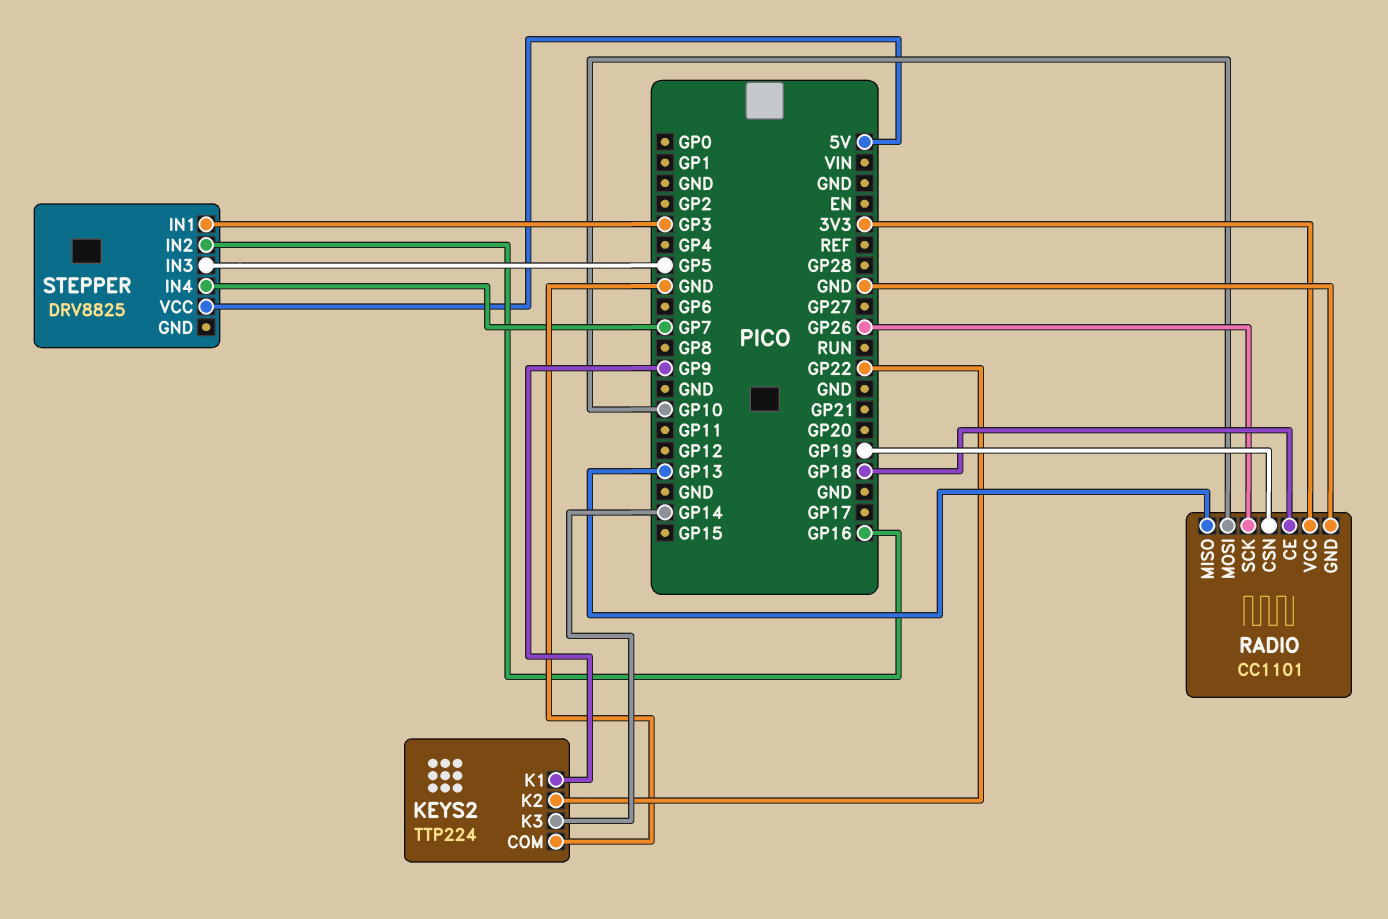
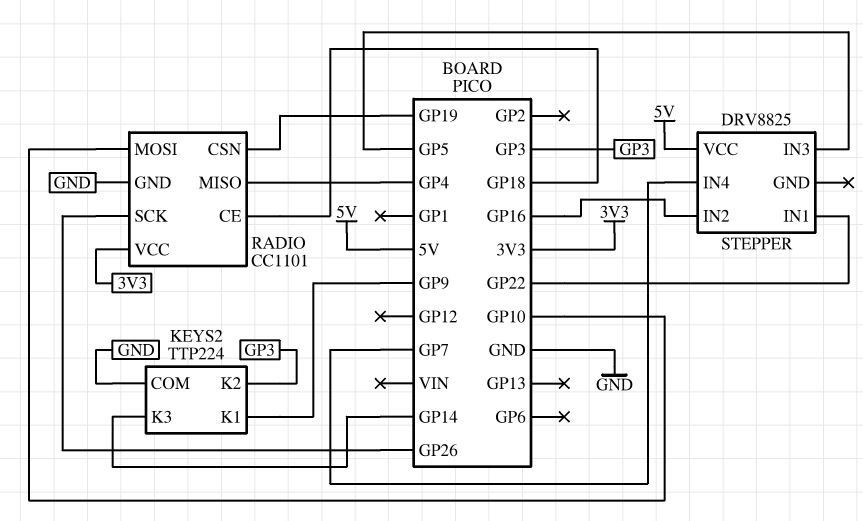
KEYS2 pin K2: GP22 -> GP3
RADIO pin MISO: GP13 -> GP4
STEPPER pin IN1: GP3 -> GP22

